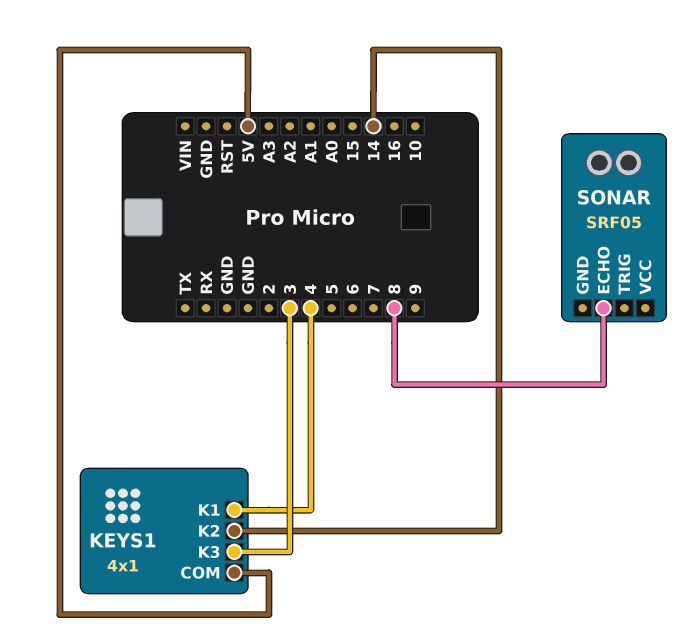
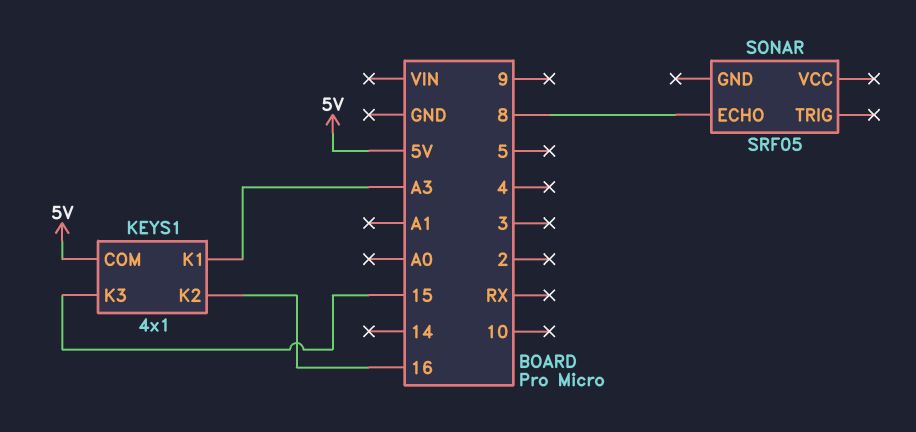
KEYS1 pin K1: 4 -> A3
KEYS1 pin K2: 14 -> 16
KEYS1 pin K3: 3 -> 15

